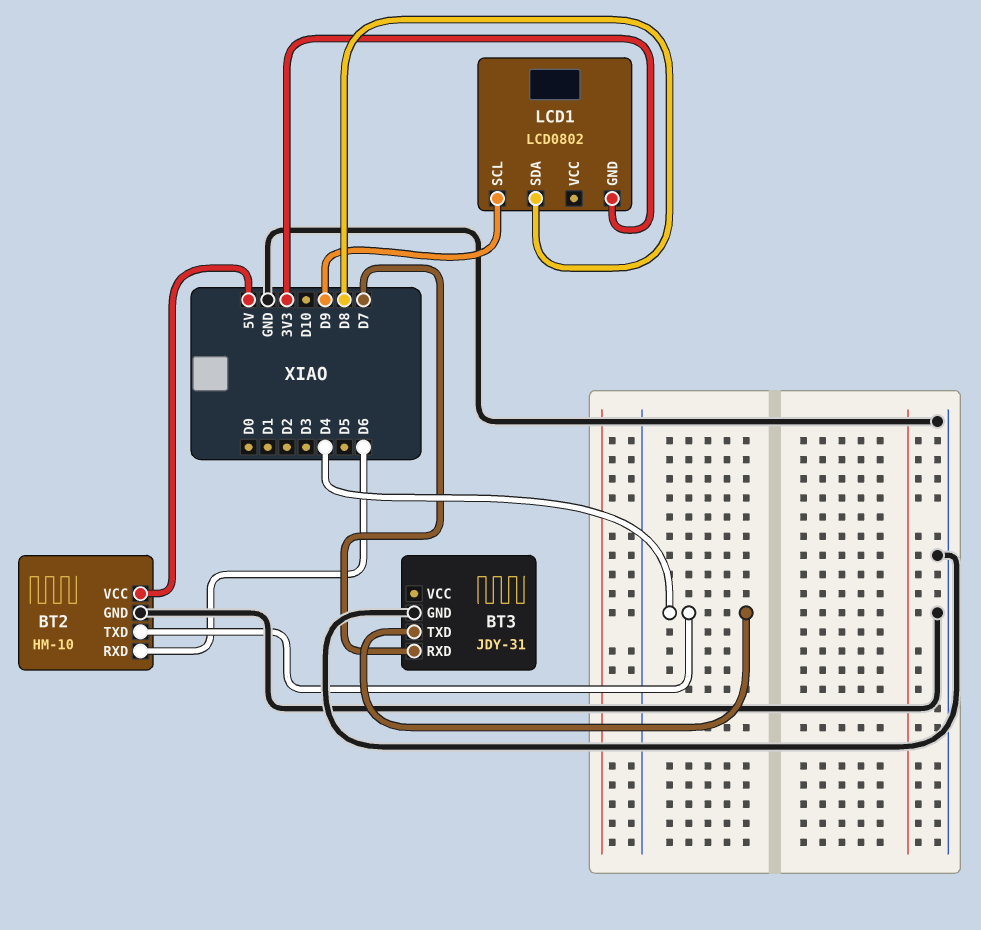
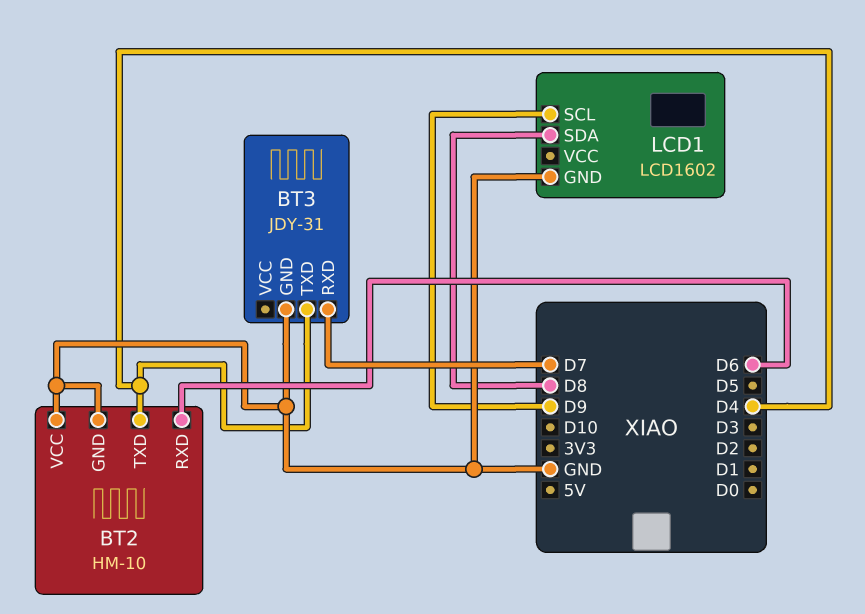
BT2 pin VCC: 5V -> GND
LCD1: LCD0802 -> LCD1602
LCD1 pin GND: 3V3 -> GND

